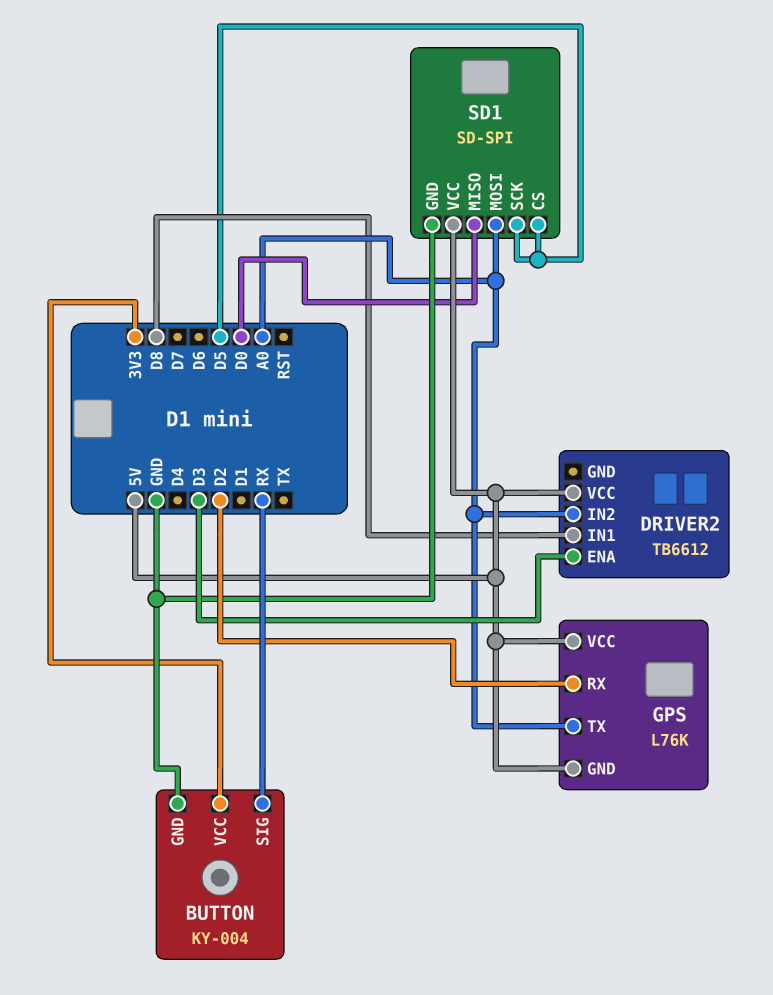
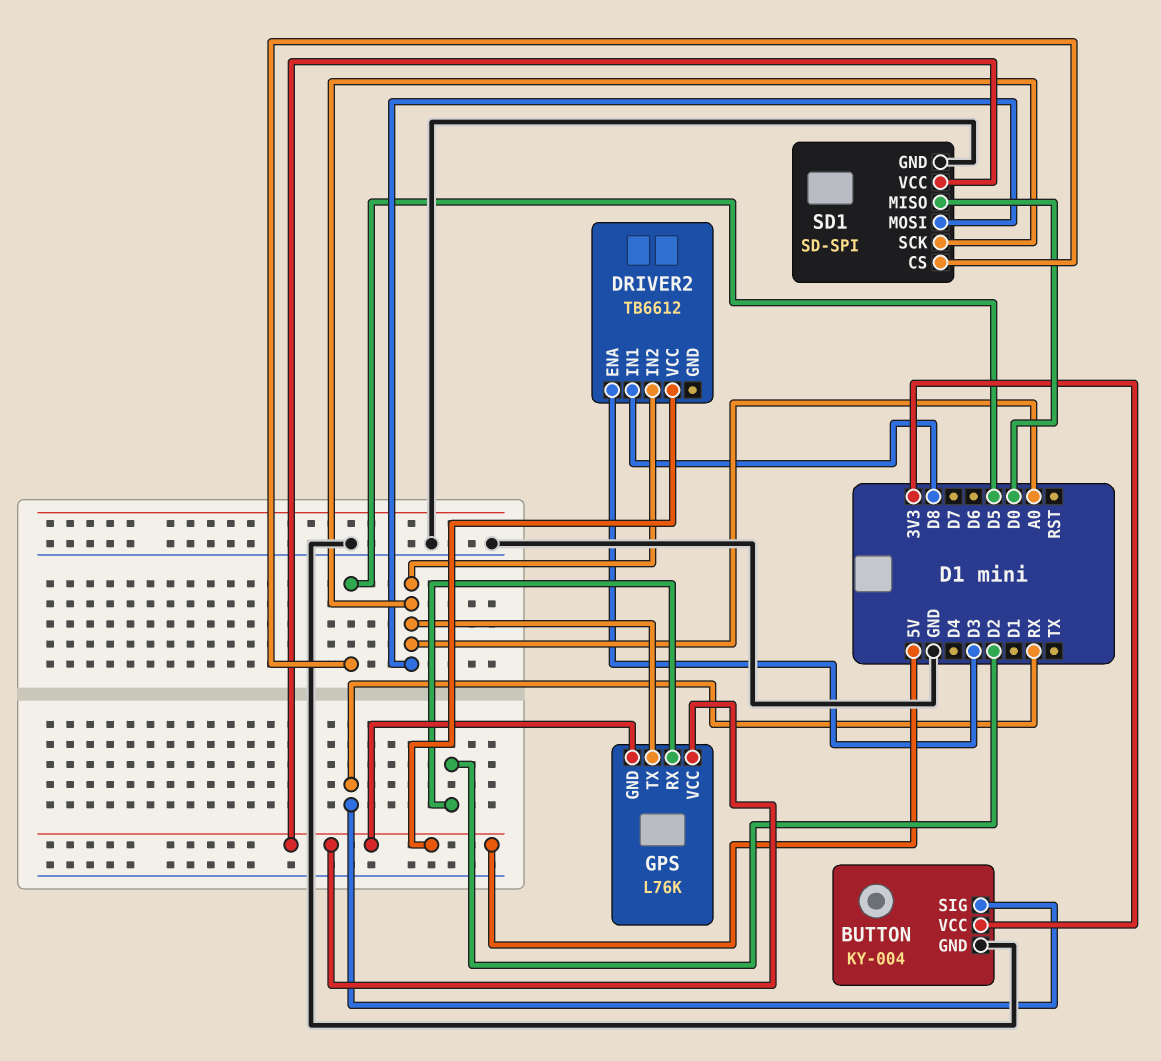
SD1 pin SCK: D5 -> A0

